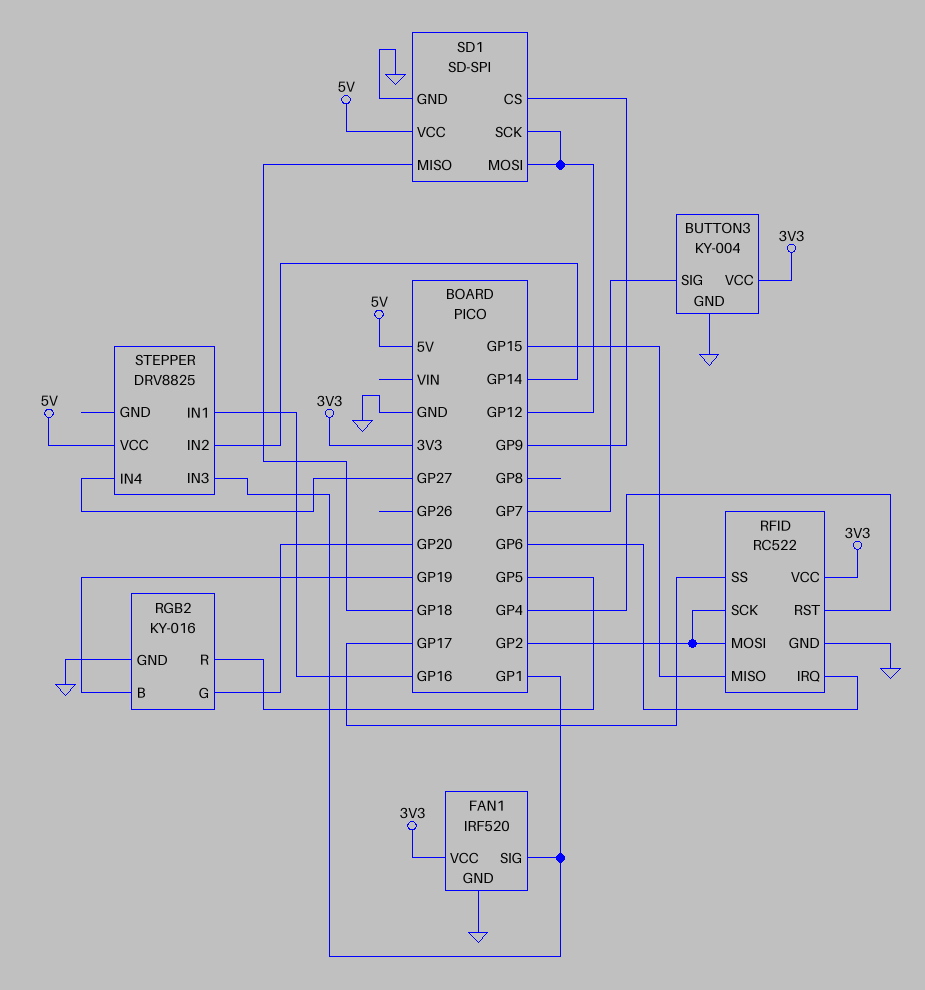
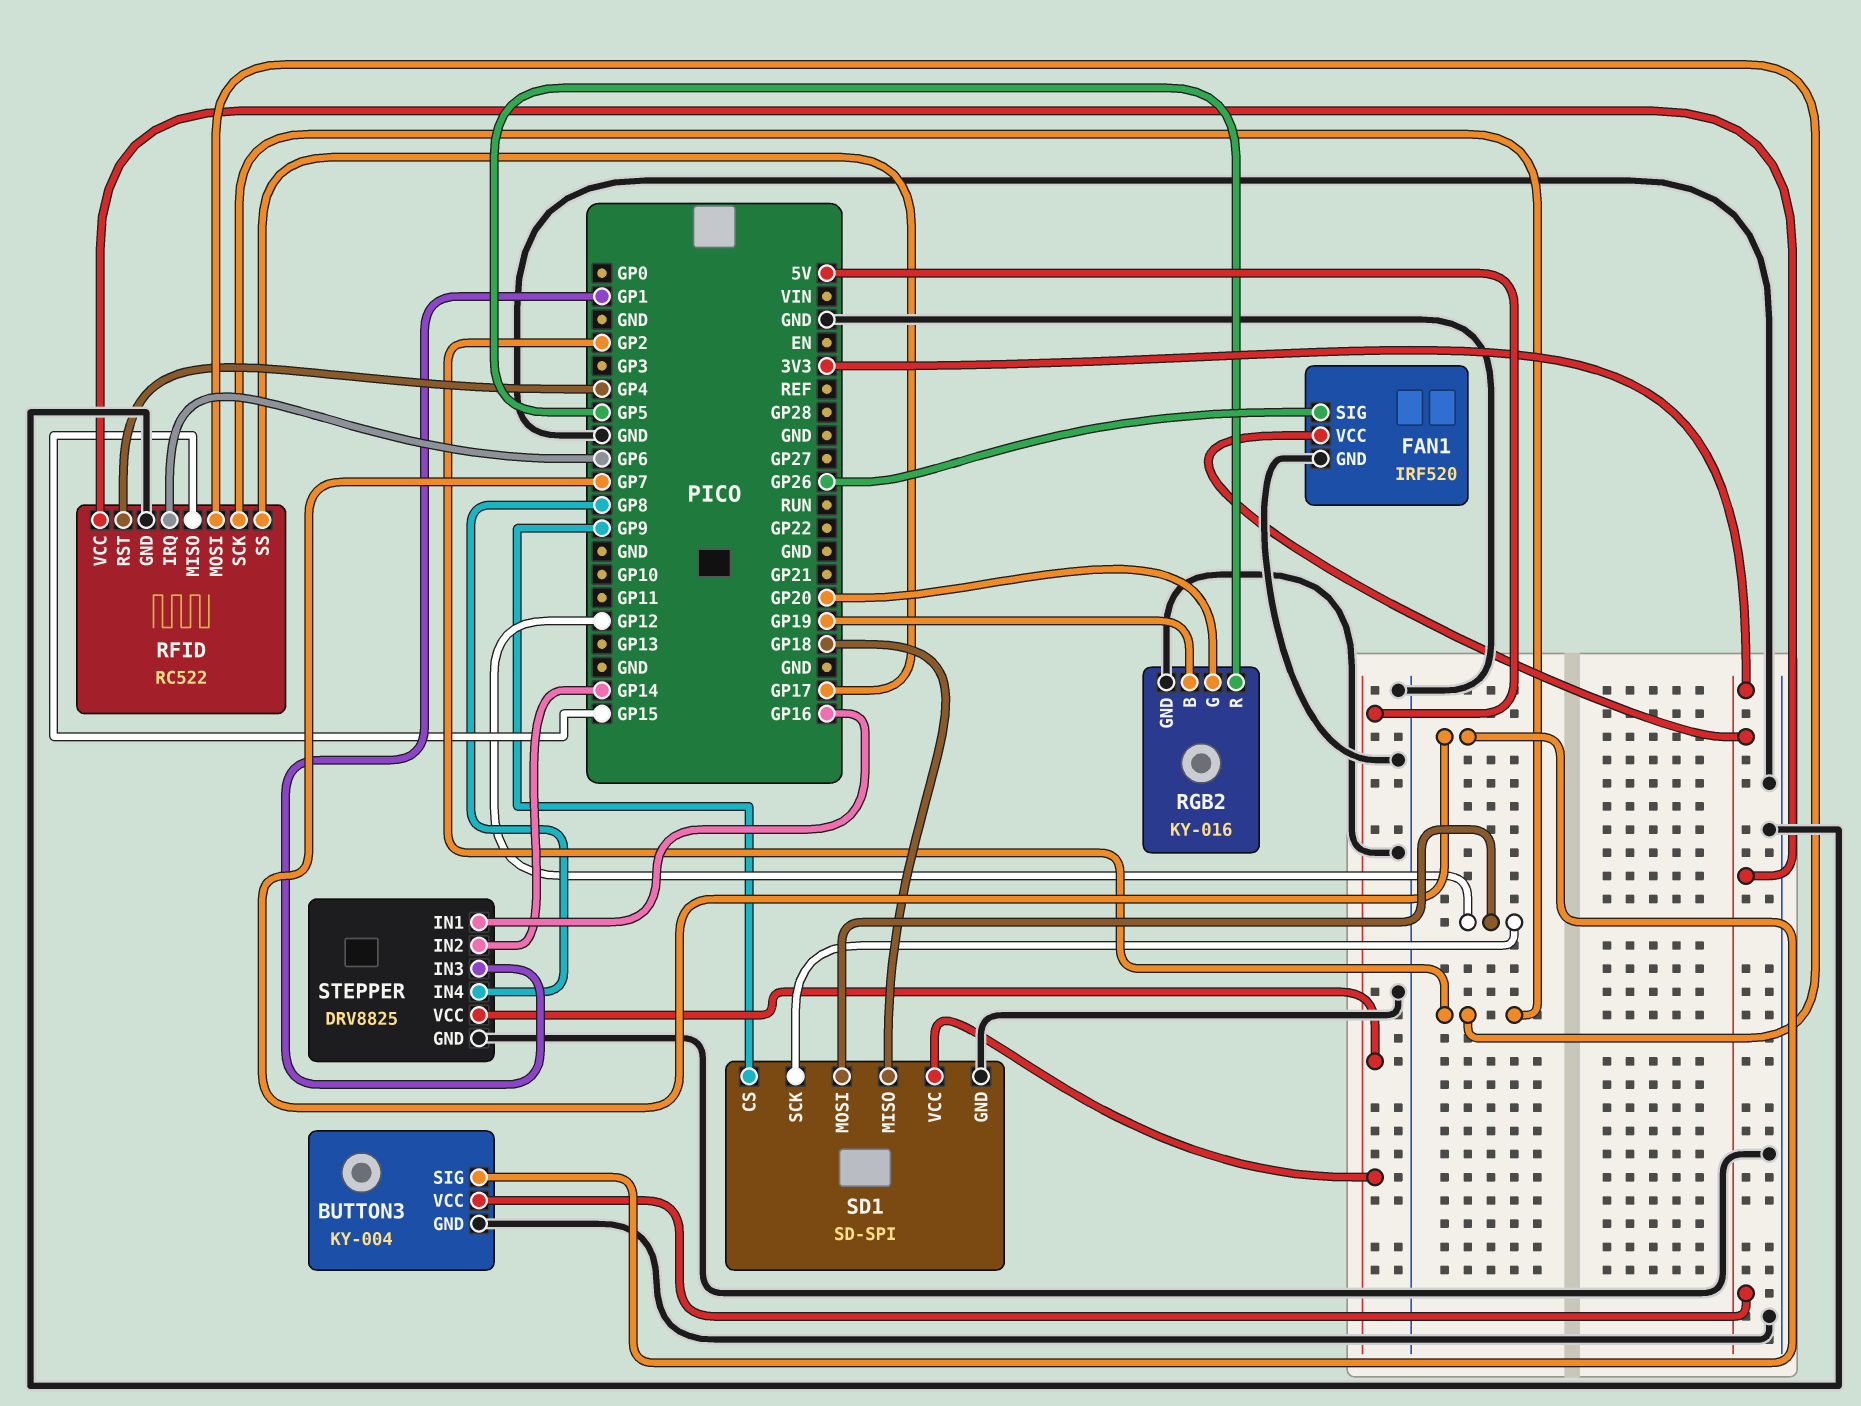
FAN1 pin SIG: GP1 -> GP26
STEPPER pin GND: none -> GND
STEPPER pin IN4: GP27 -> GP8

